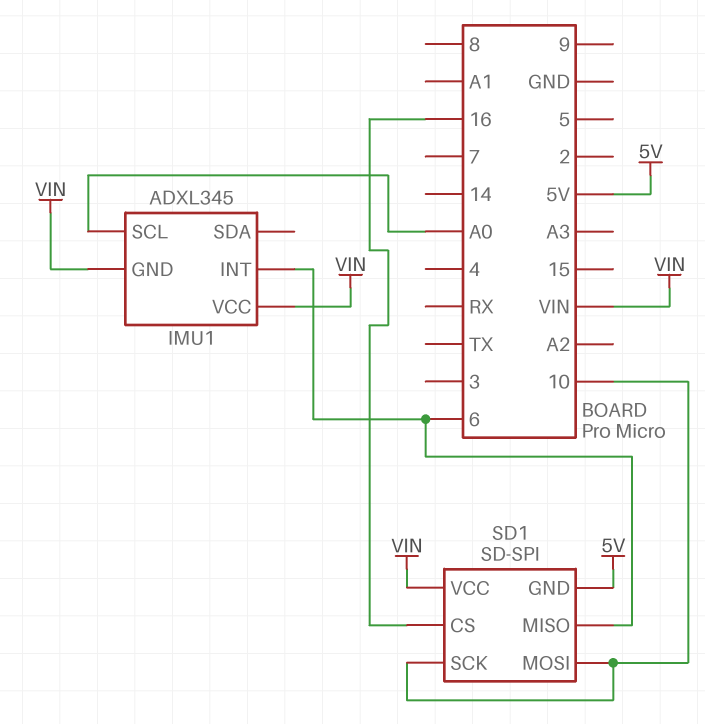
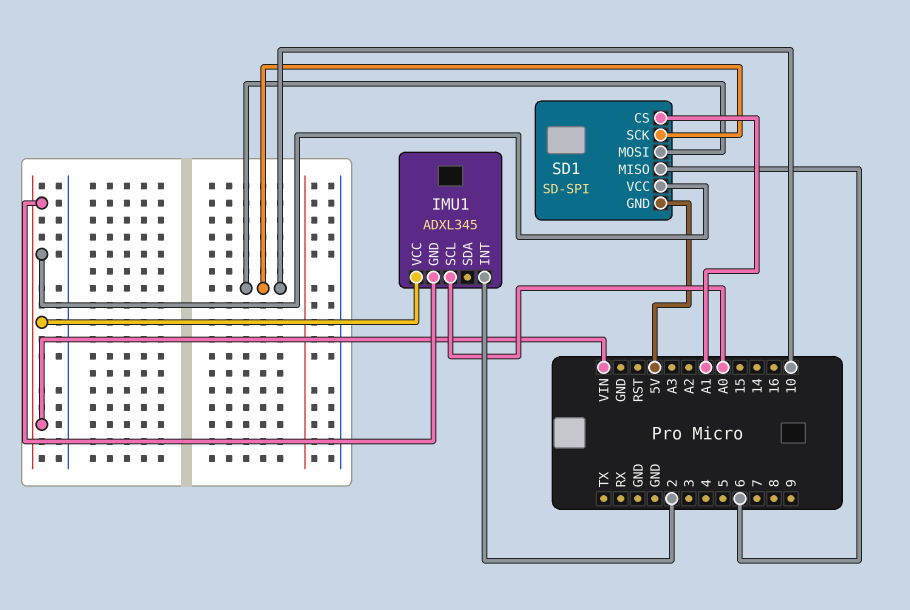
IMU1 pin INT: 6 -> 2
SD1 pin CS: 16 -> A1

